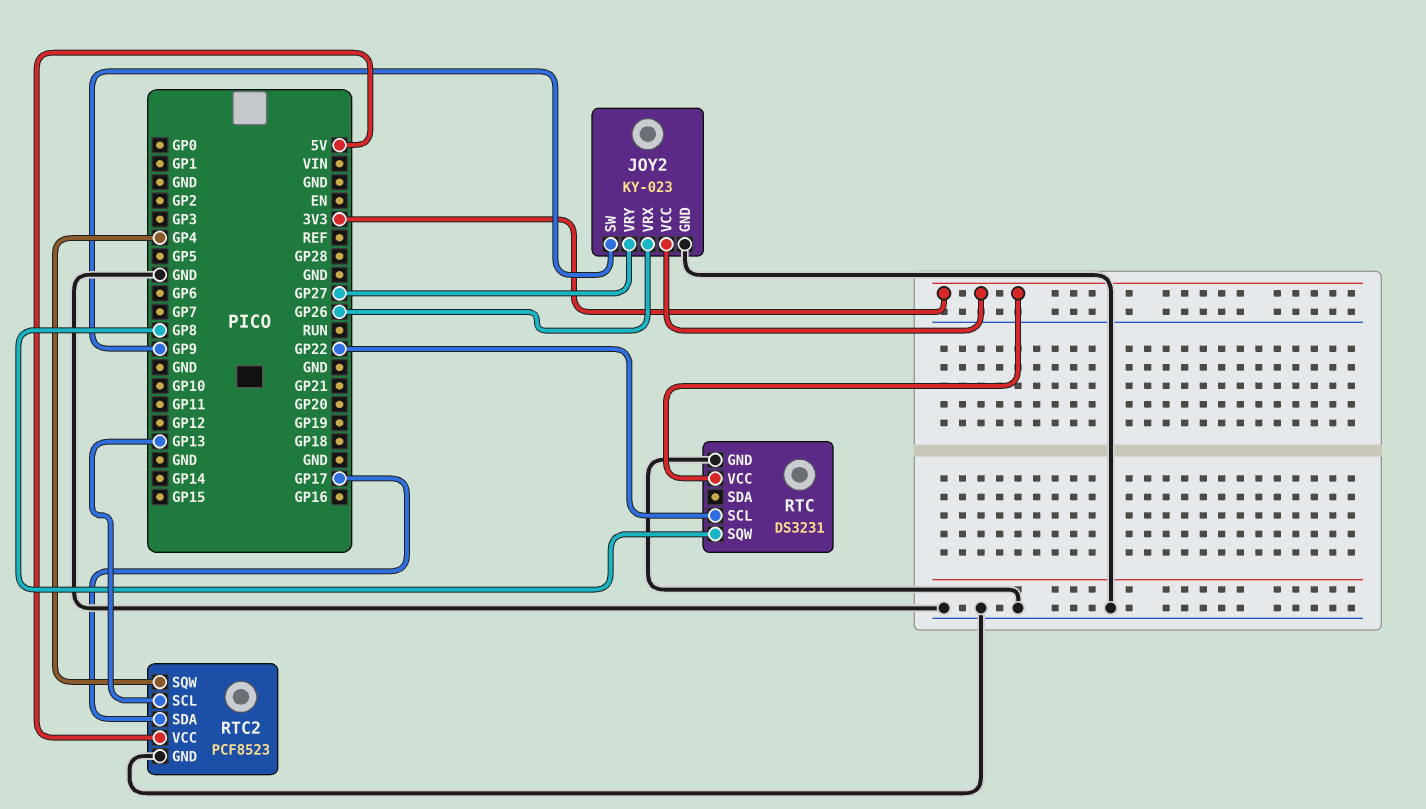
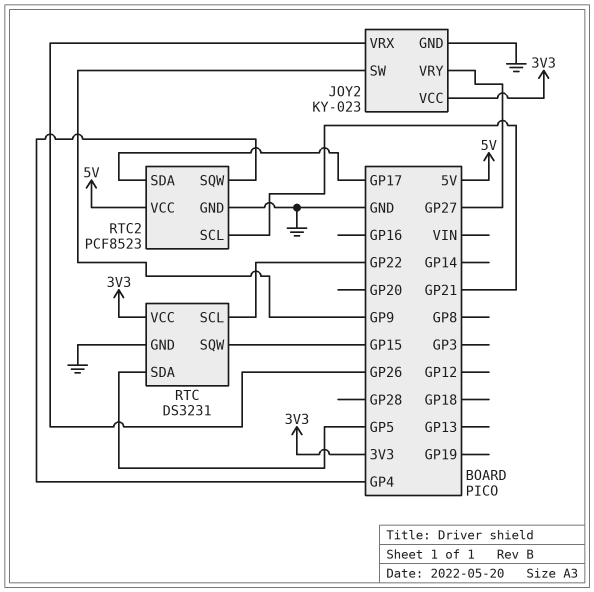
RTC pin SDA: none -> GP5
RTC pin SQW: GP8 -> GP15
RTC2 pin SCL: GP13 -> GP21

